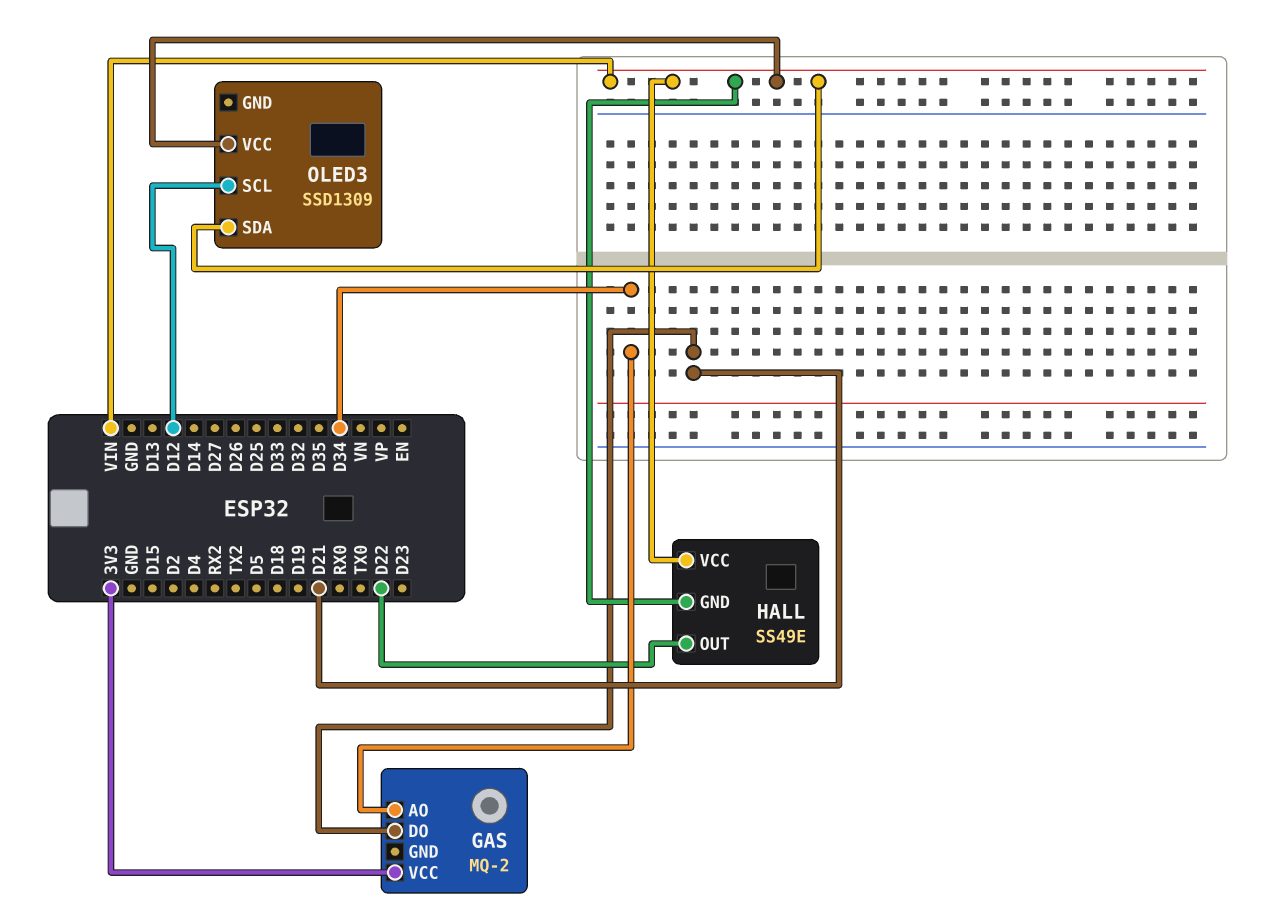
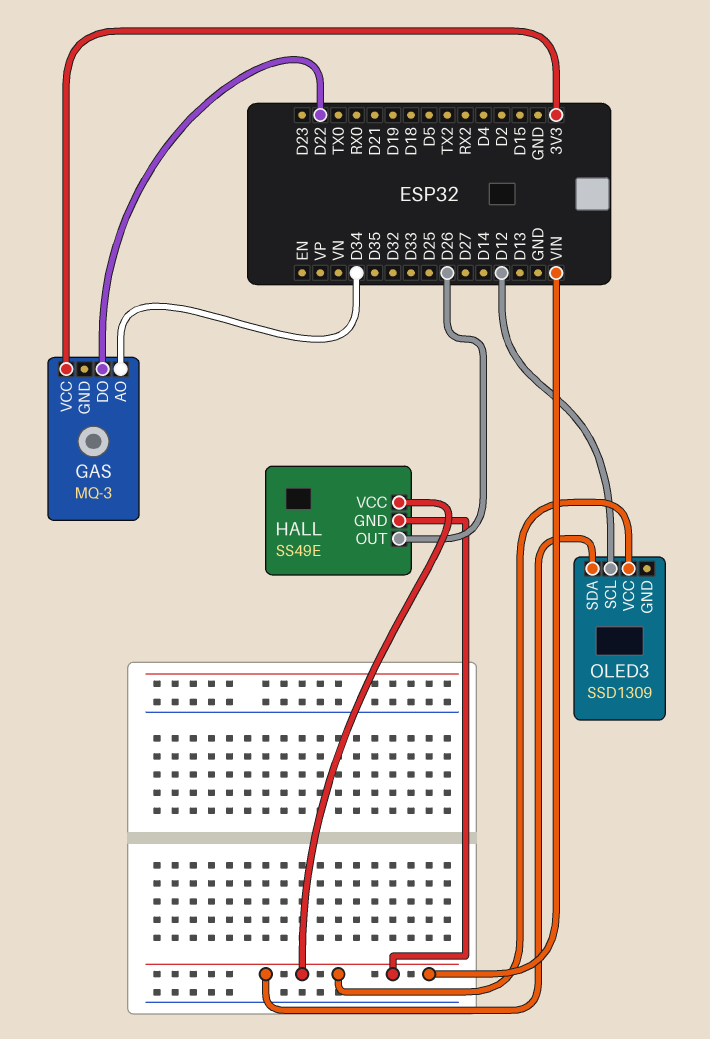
GAS: MQ-2 -> MQ-3
GAS pin DO: D21 -> D22
HALL pin OUT: D22 -> D26

